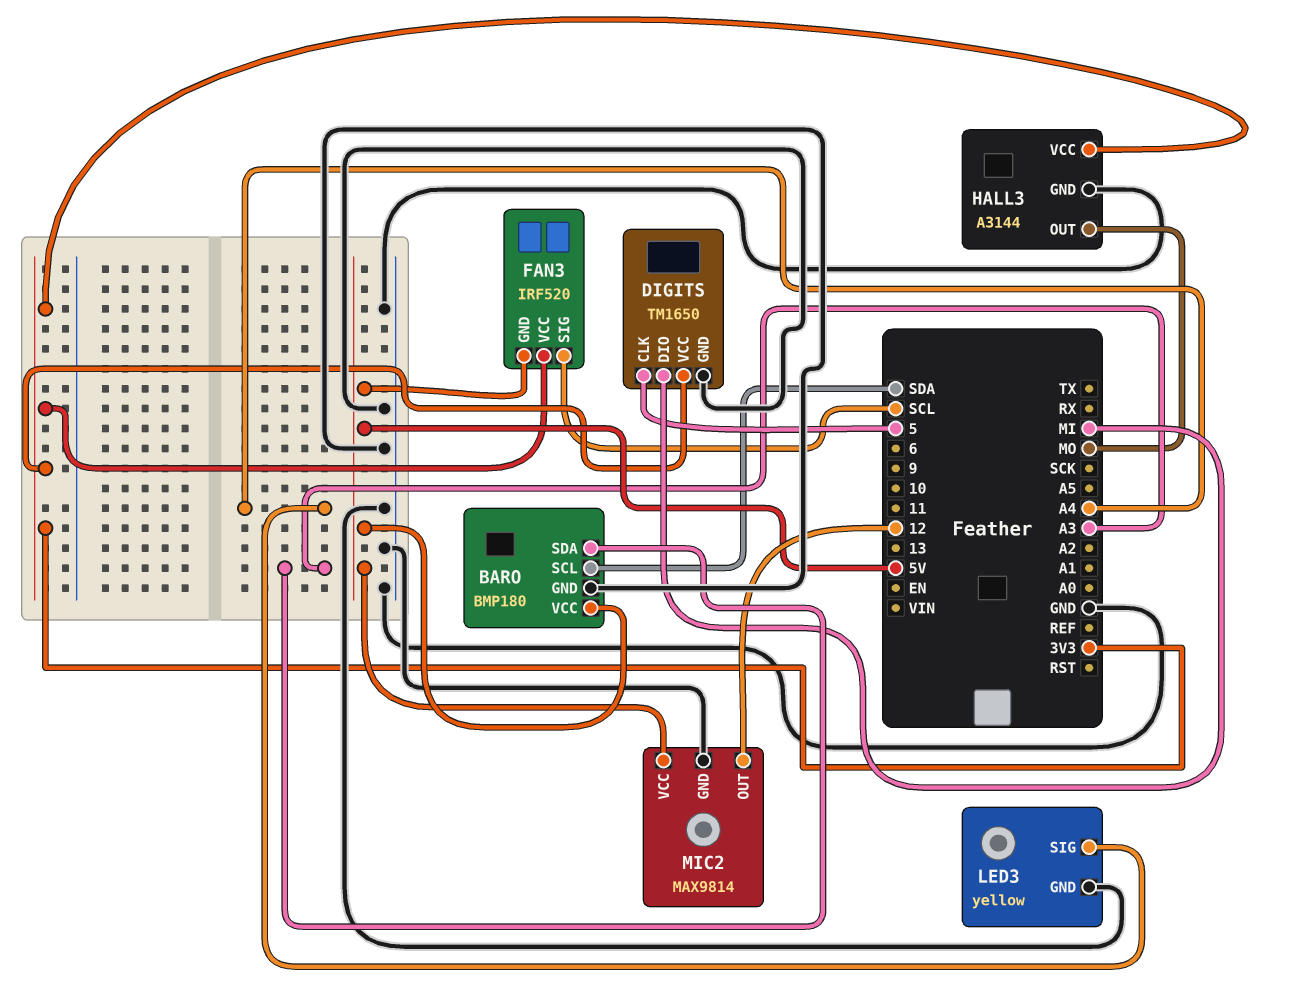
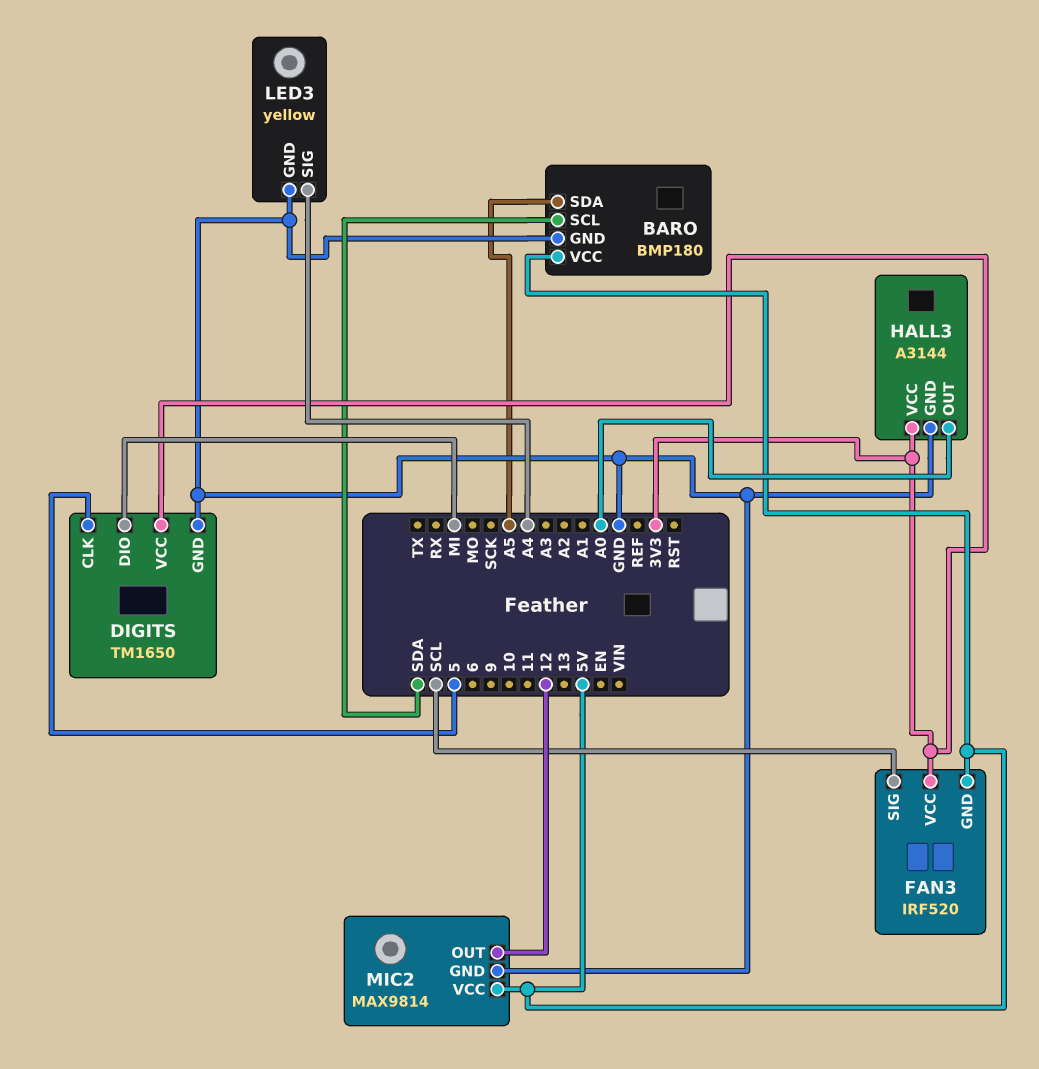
BARO pin SDA: A3 -> A5
HALL3 pin OUT: MO -> A0

